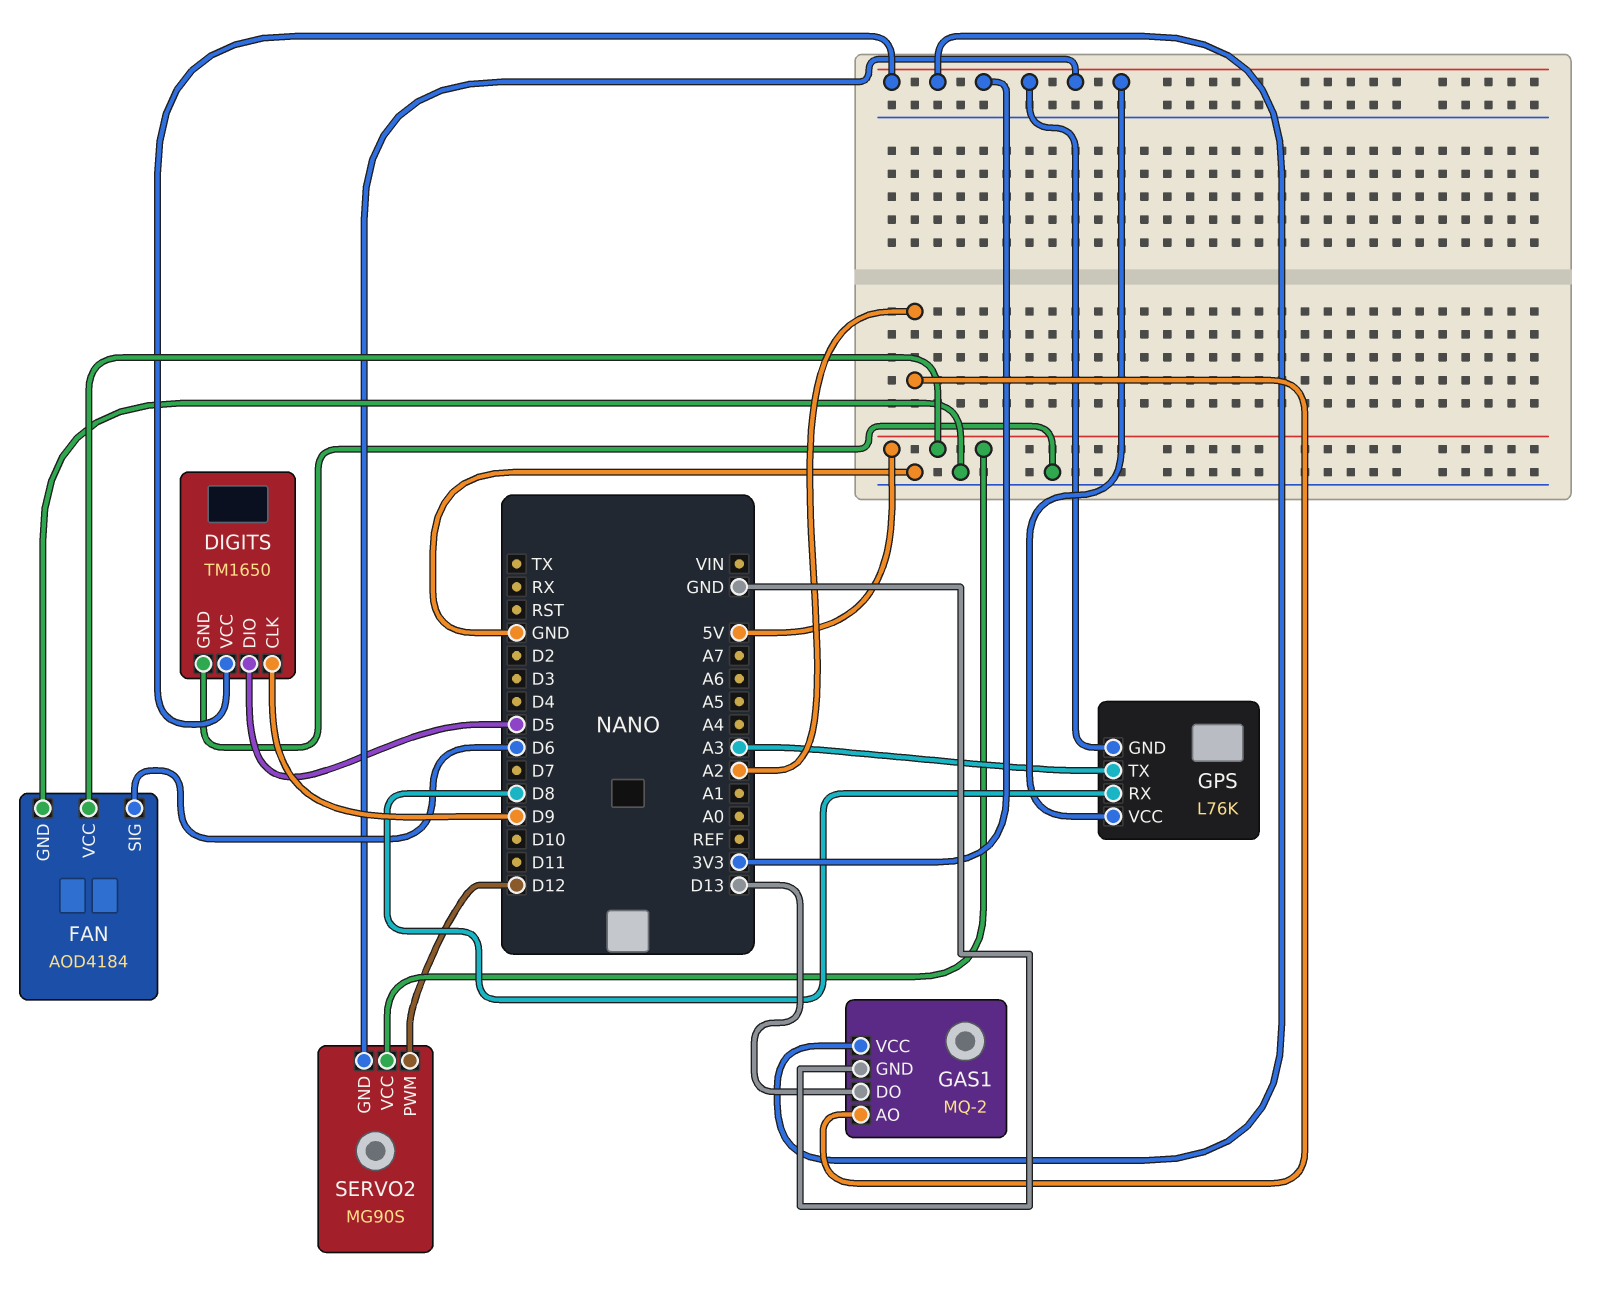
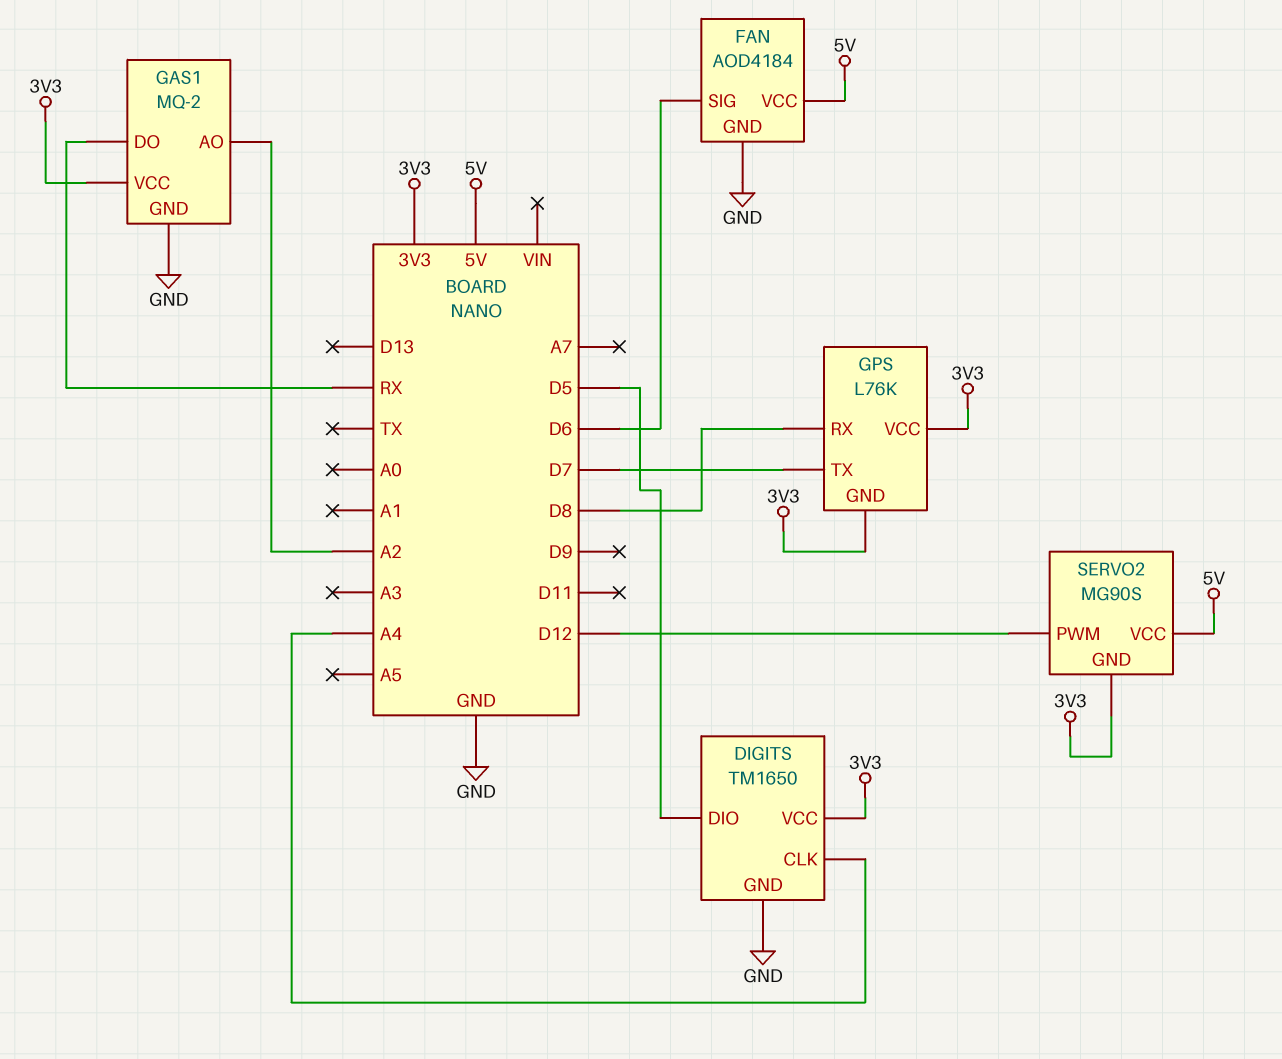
DIGITS pin CLK: D9 -> A4
GAS1 pin DO: D13 -> RX
GPS pin TX: A3 -> D7

